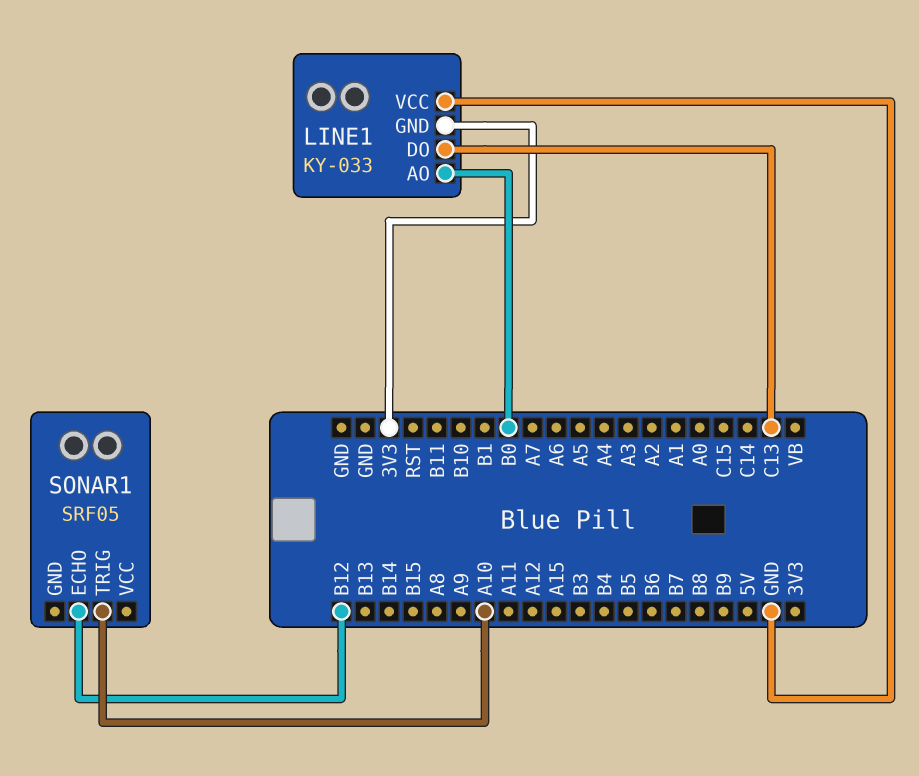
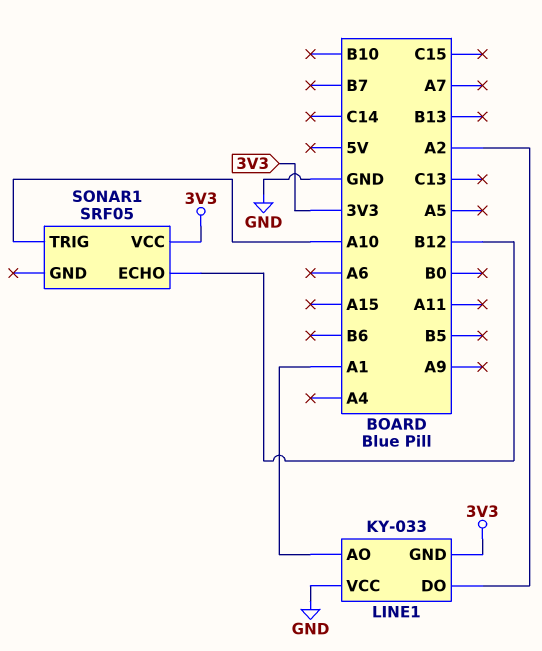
LINE1 pin AO: B0 -> A1
LINE1 pin DO: C13 -> A2
SONAR1 pin VCC: none -> 3V3

